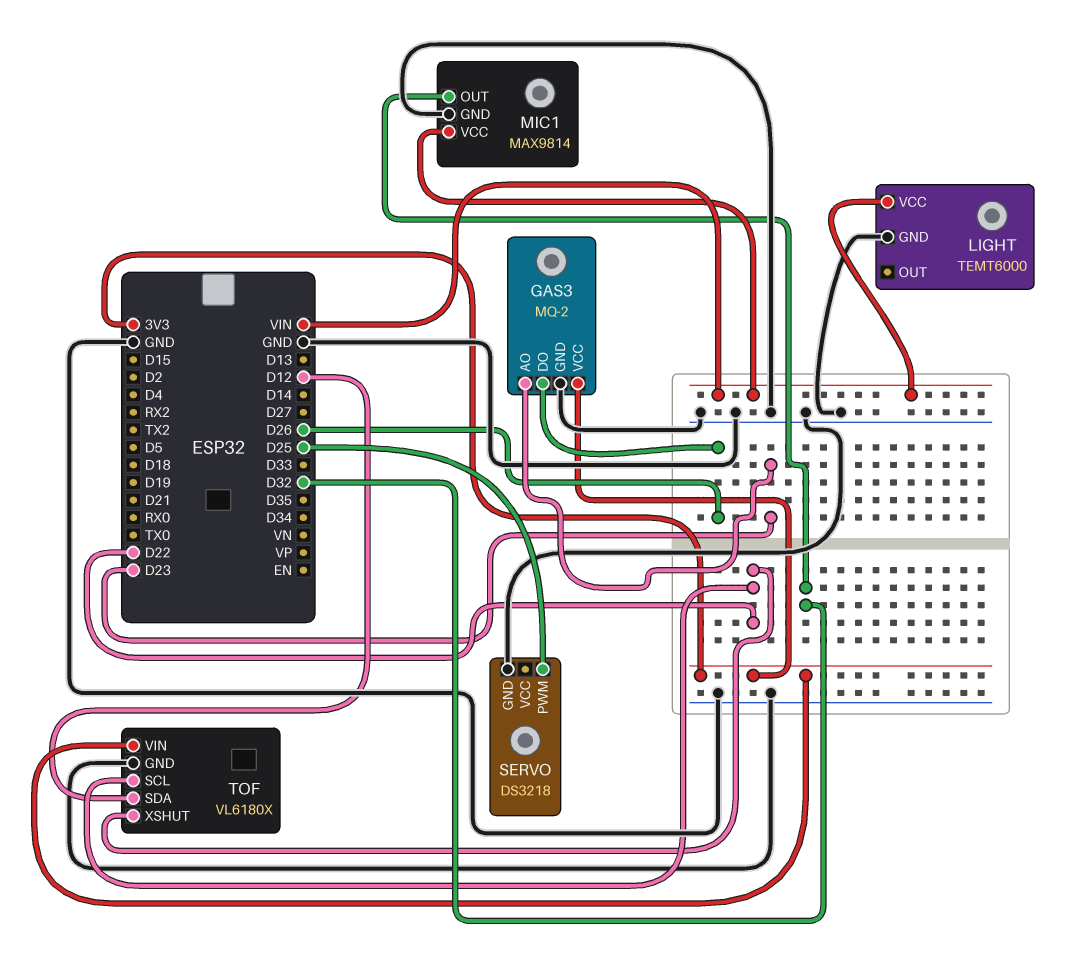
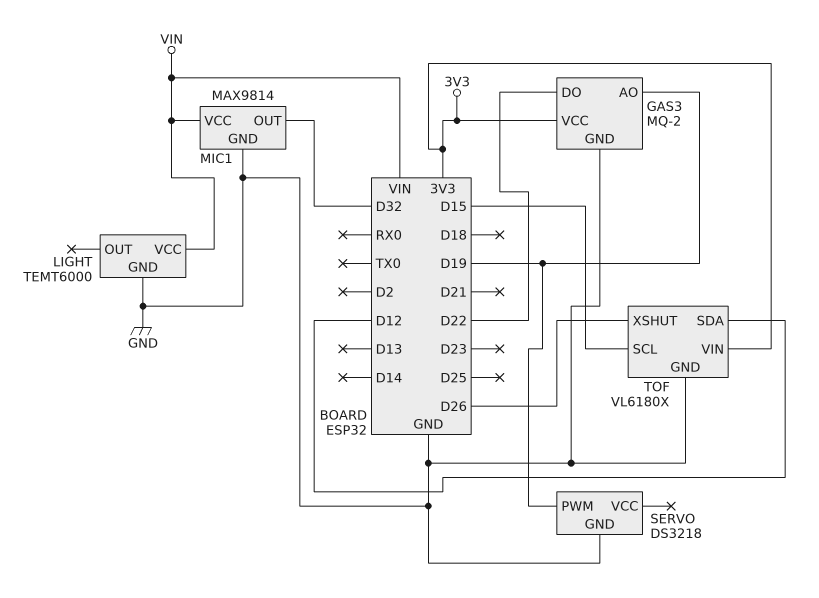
GAS3 pin AO: D23 -> D19
GAS3 pin DO: D26 -> D22
SERVO pin PWM: D25 -> D19
TOF pin SCL: D22 -> D15
TOF pin XSHUT: D22 -> D26

